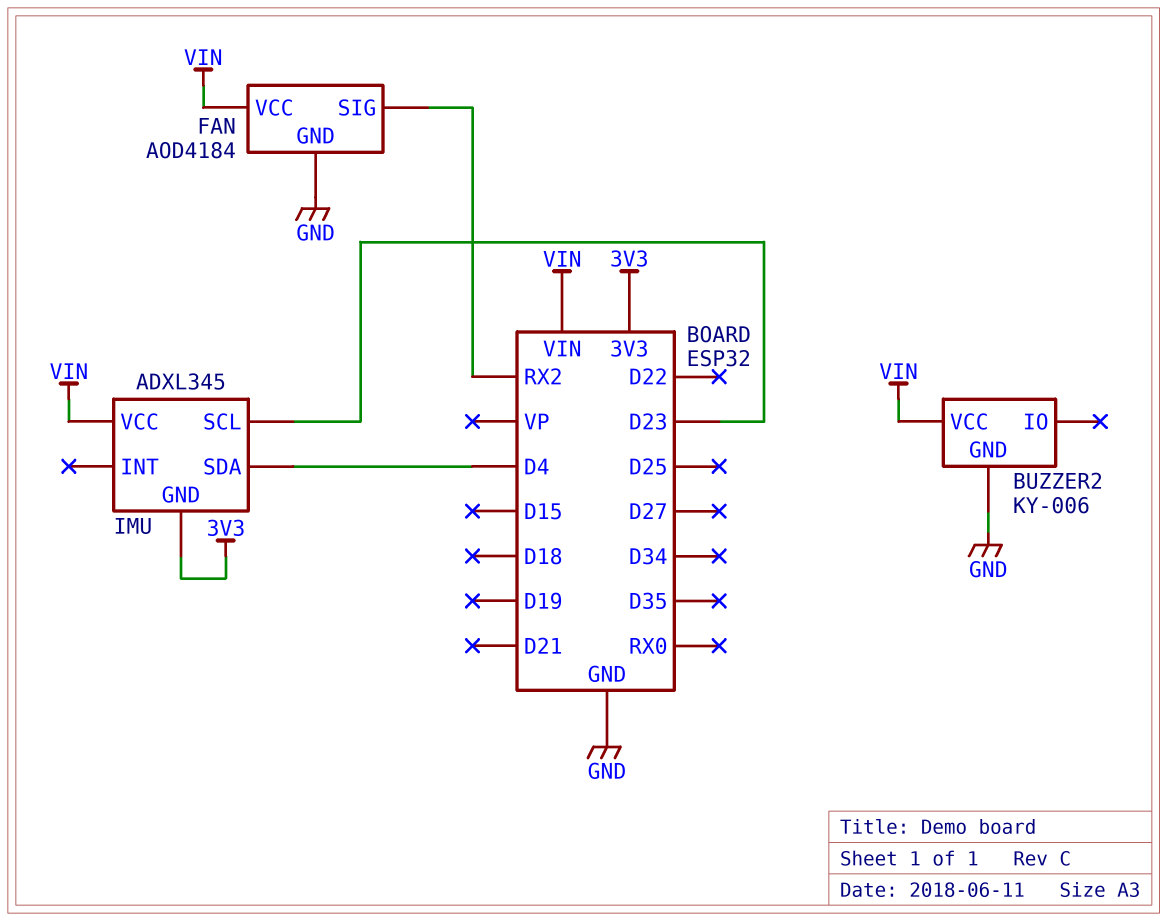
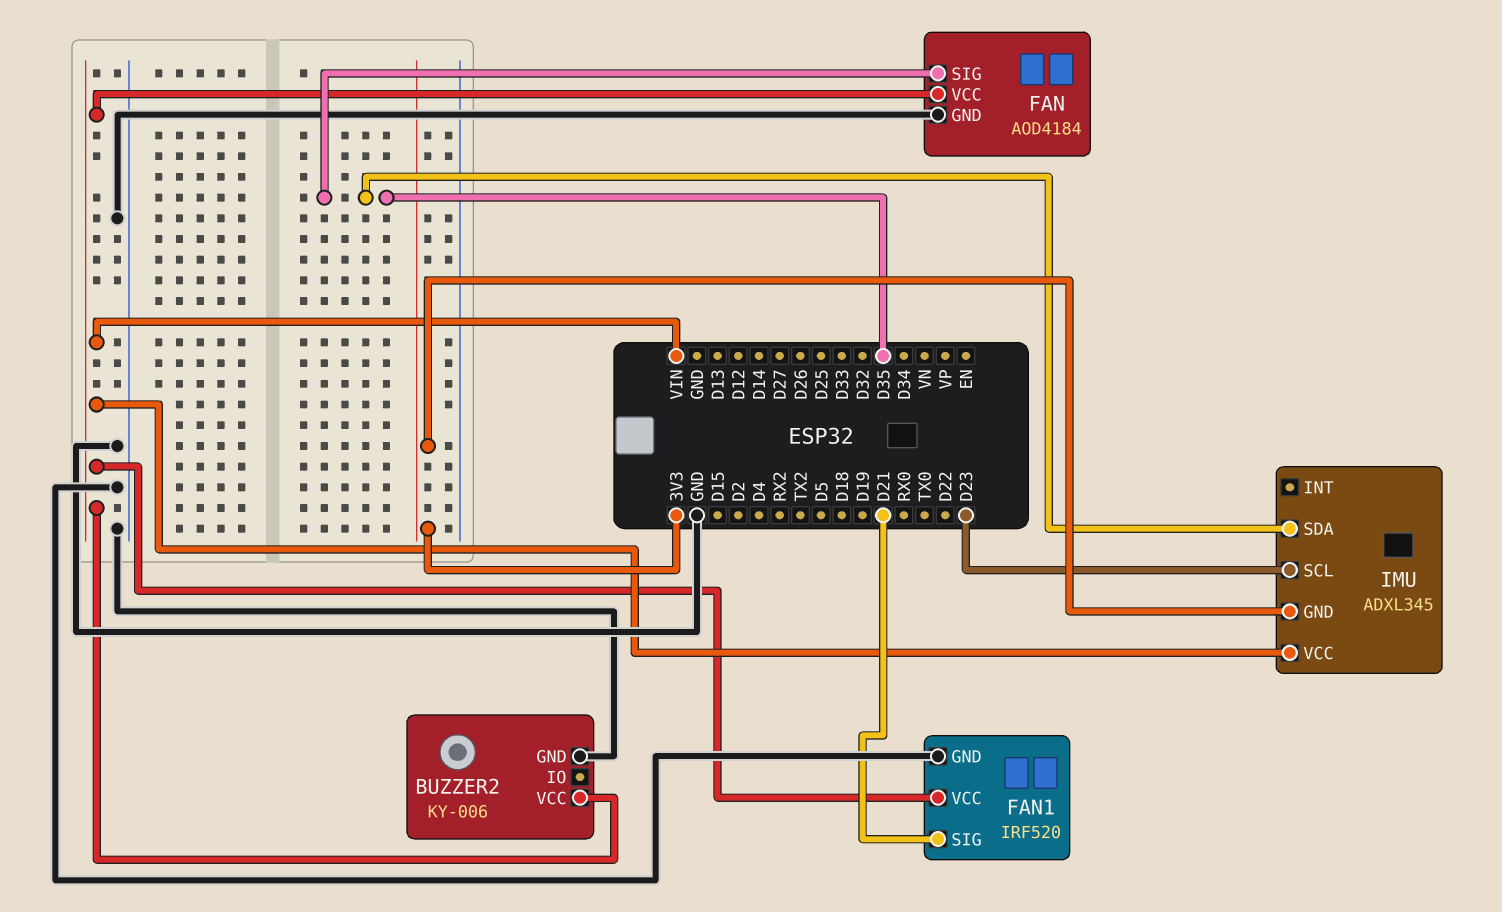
FAN pin SIG: RX2 -> D35
FAN1: none -> IRF520
FAN1 pin GND: none -> GND
FAN1 pin SIG: none -> D21
FAN1 pin VCC: none -> VIN
IMU pin SDA: D4 -> D35

